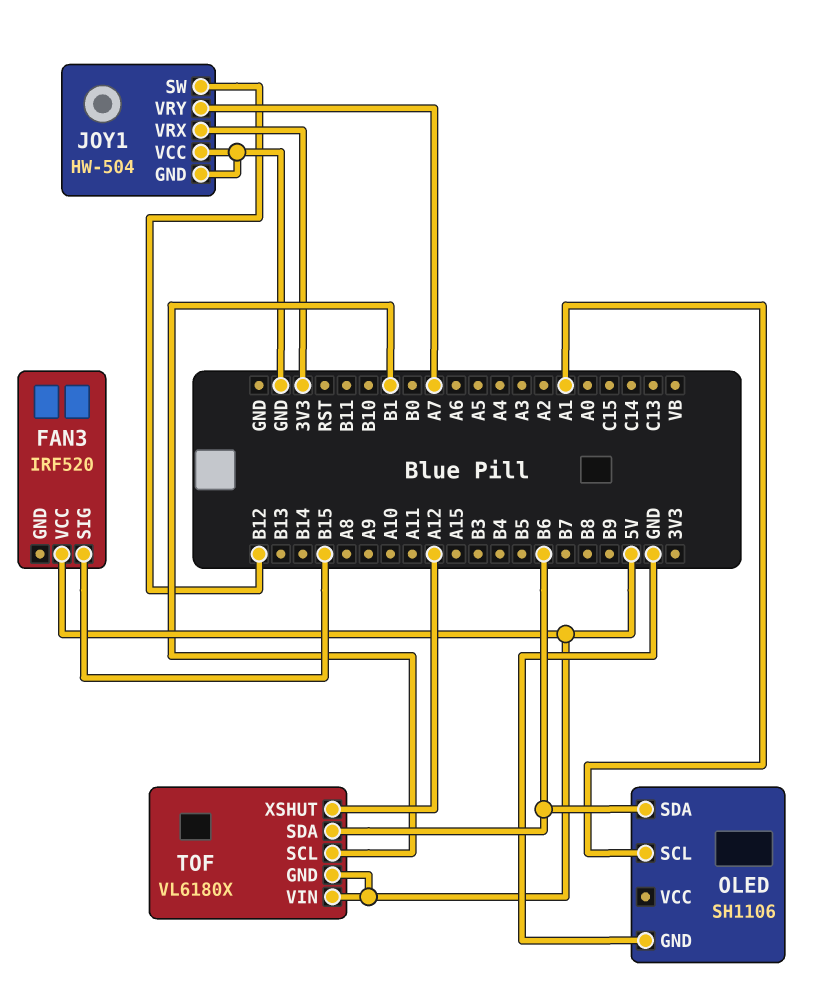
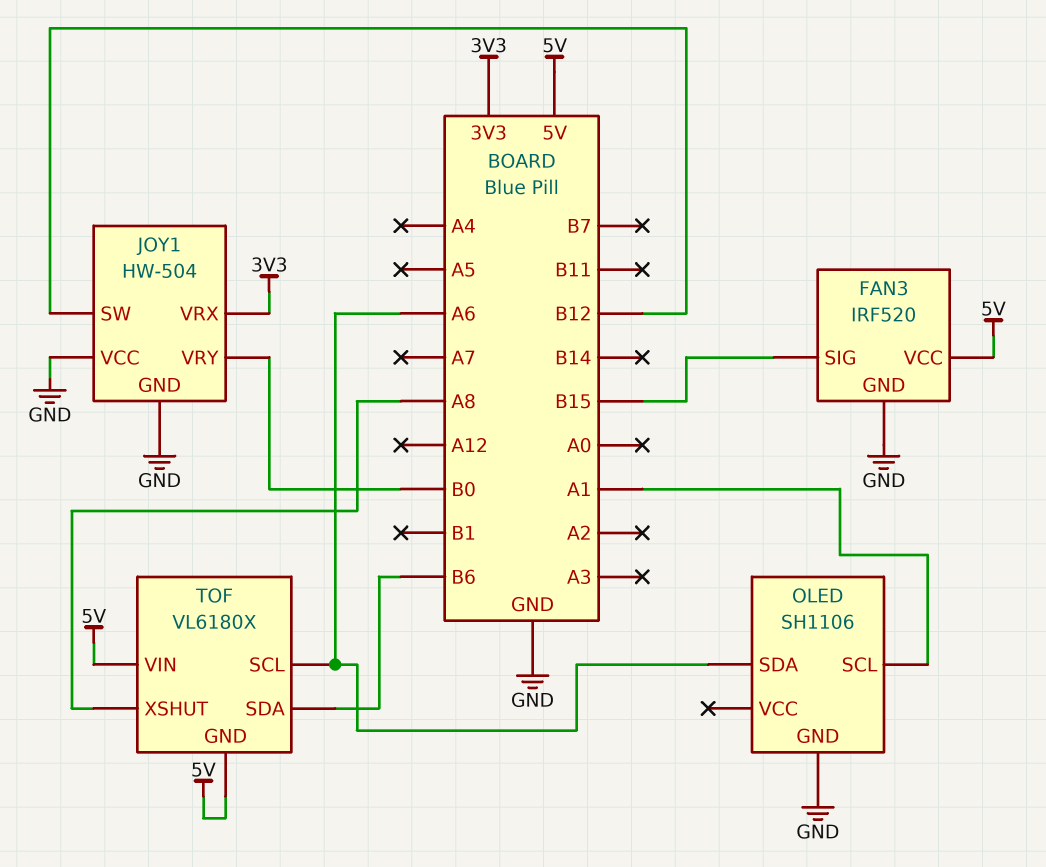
FAN3 pin GND: none -> GND
JOY1 pin VRY: A7 -> B0
OLED pin SDA: B6 -> A6
TOF pin SCL: B1 -> A6
TOF pin XSHUT: A12 -> A8

